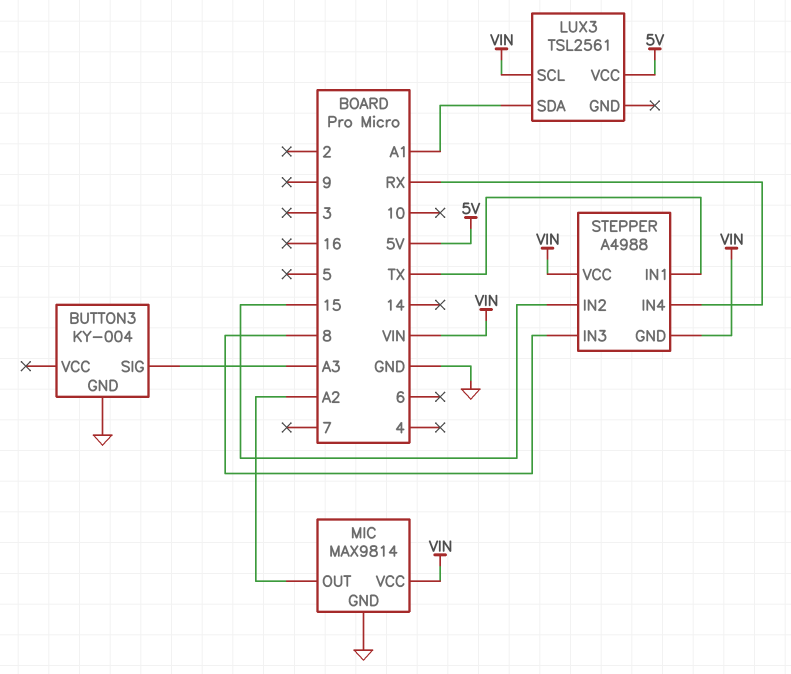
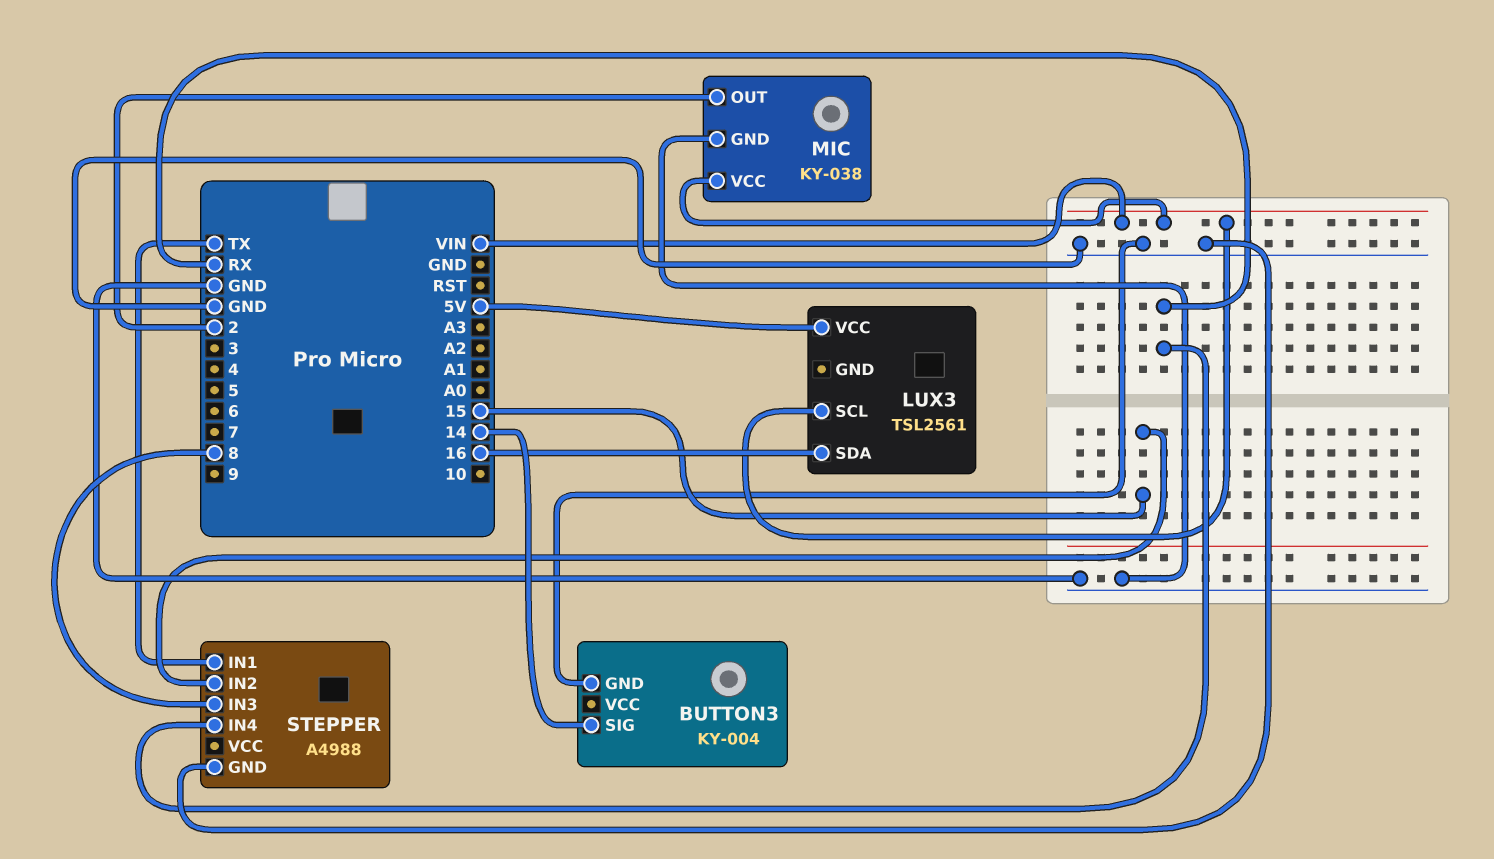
BUTTON3 pin SIG: A3 -> 14
LUX3 pin SDA: A1 -> 16
MIC: MAX9814 -> KY-038
MIC pin OUT: A2 -> 2
STEPPER pin GND: VIN -> GND
STEPPER pin VCC: VIN -> none

